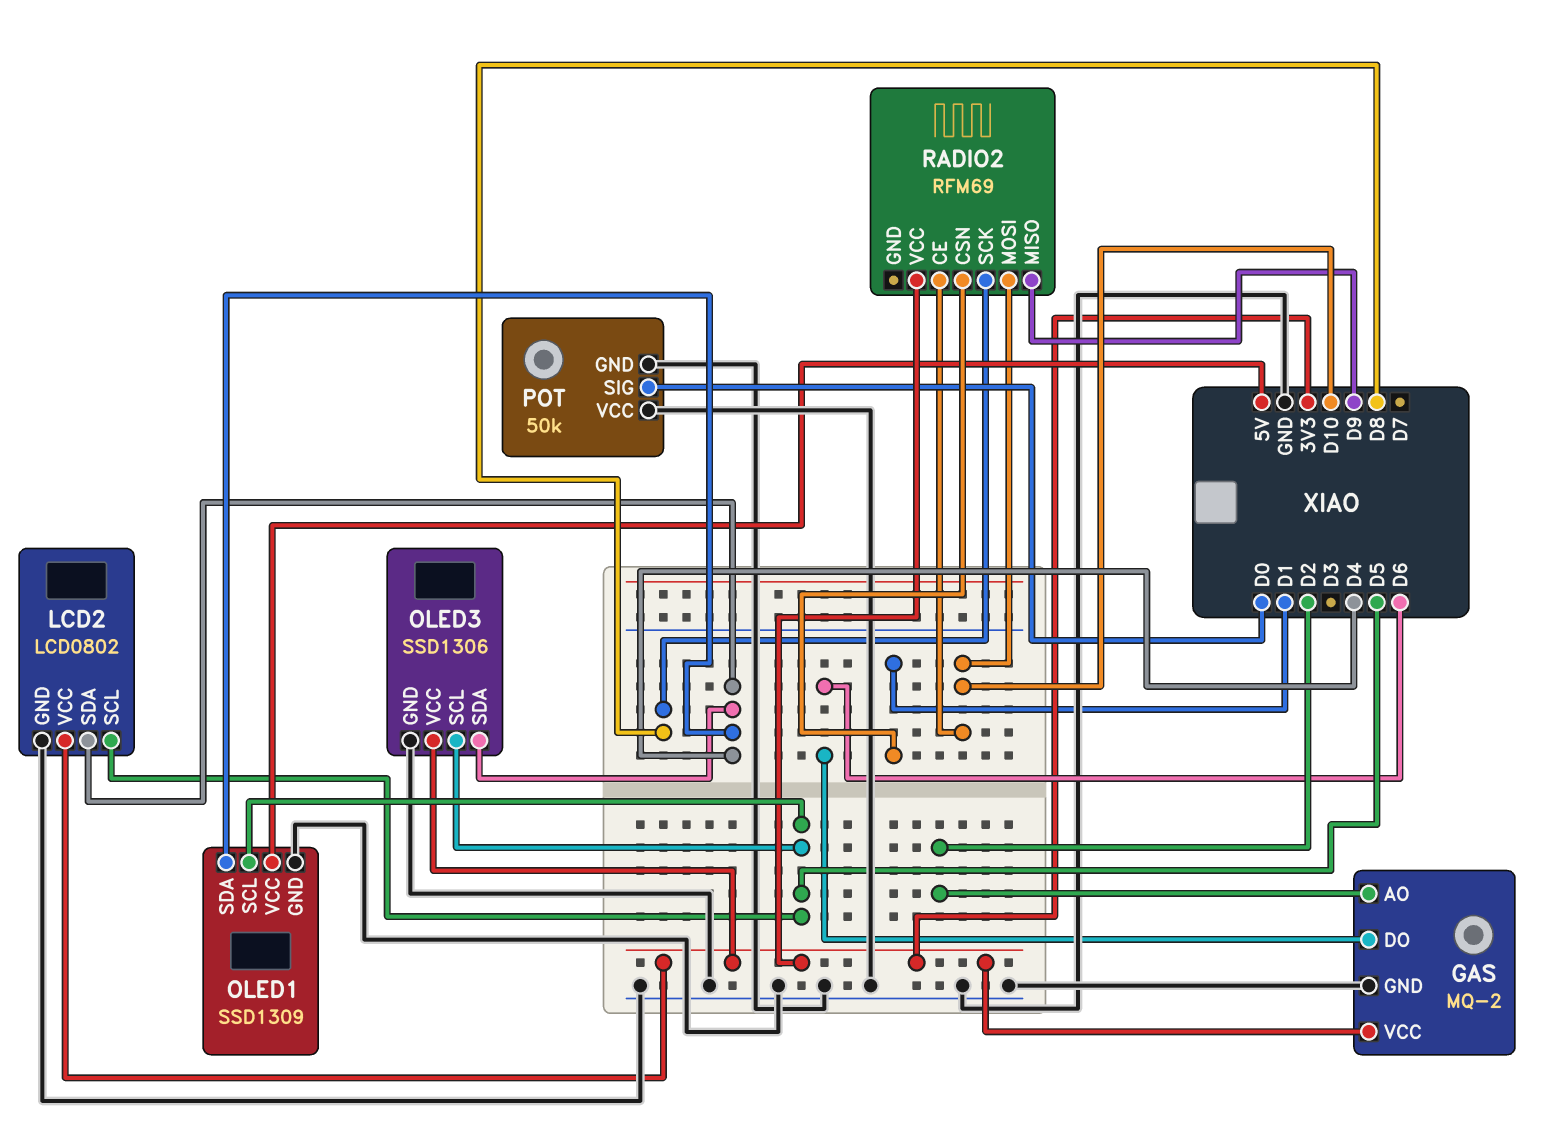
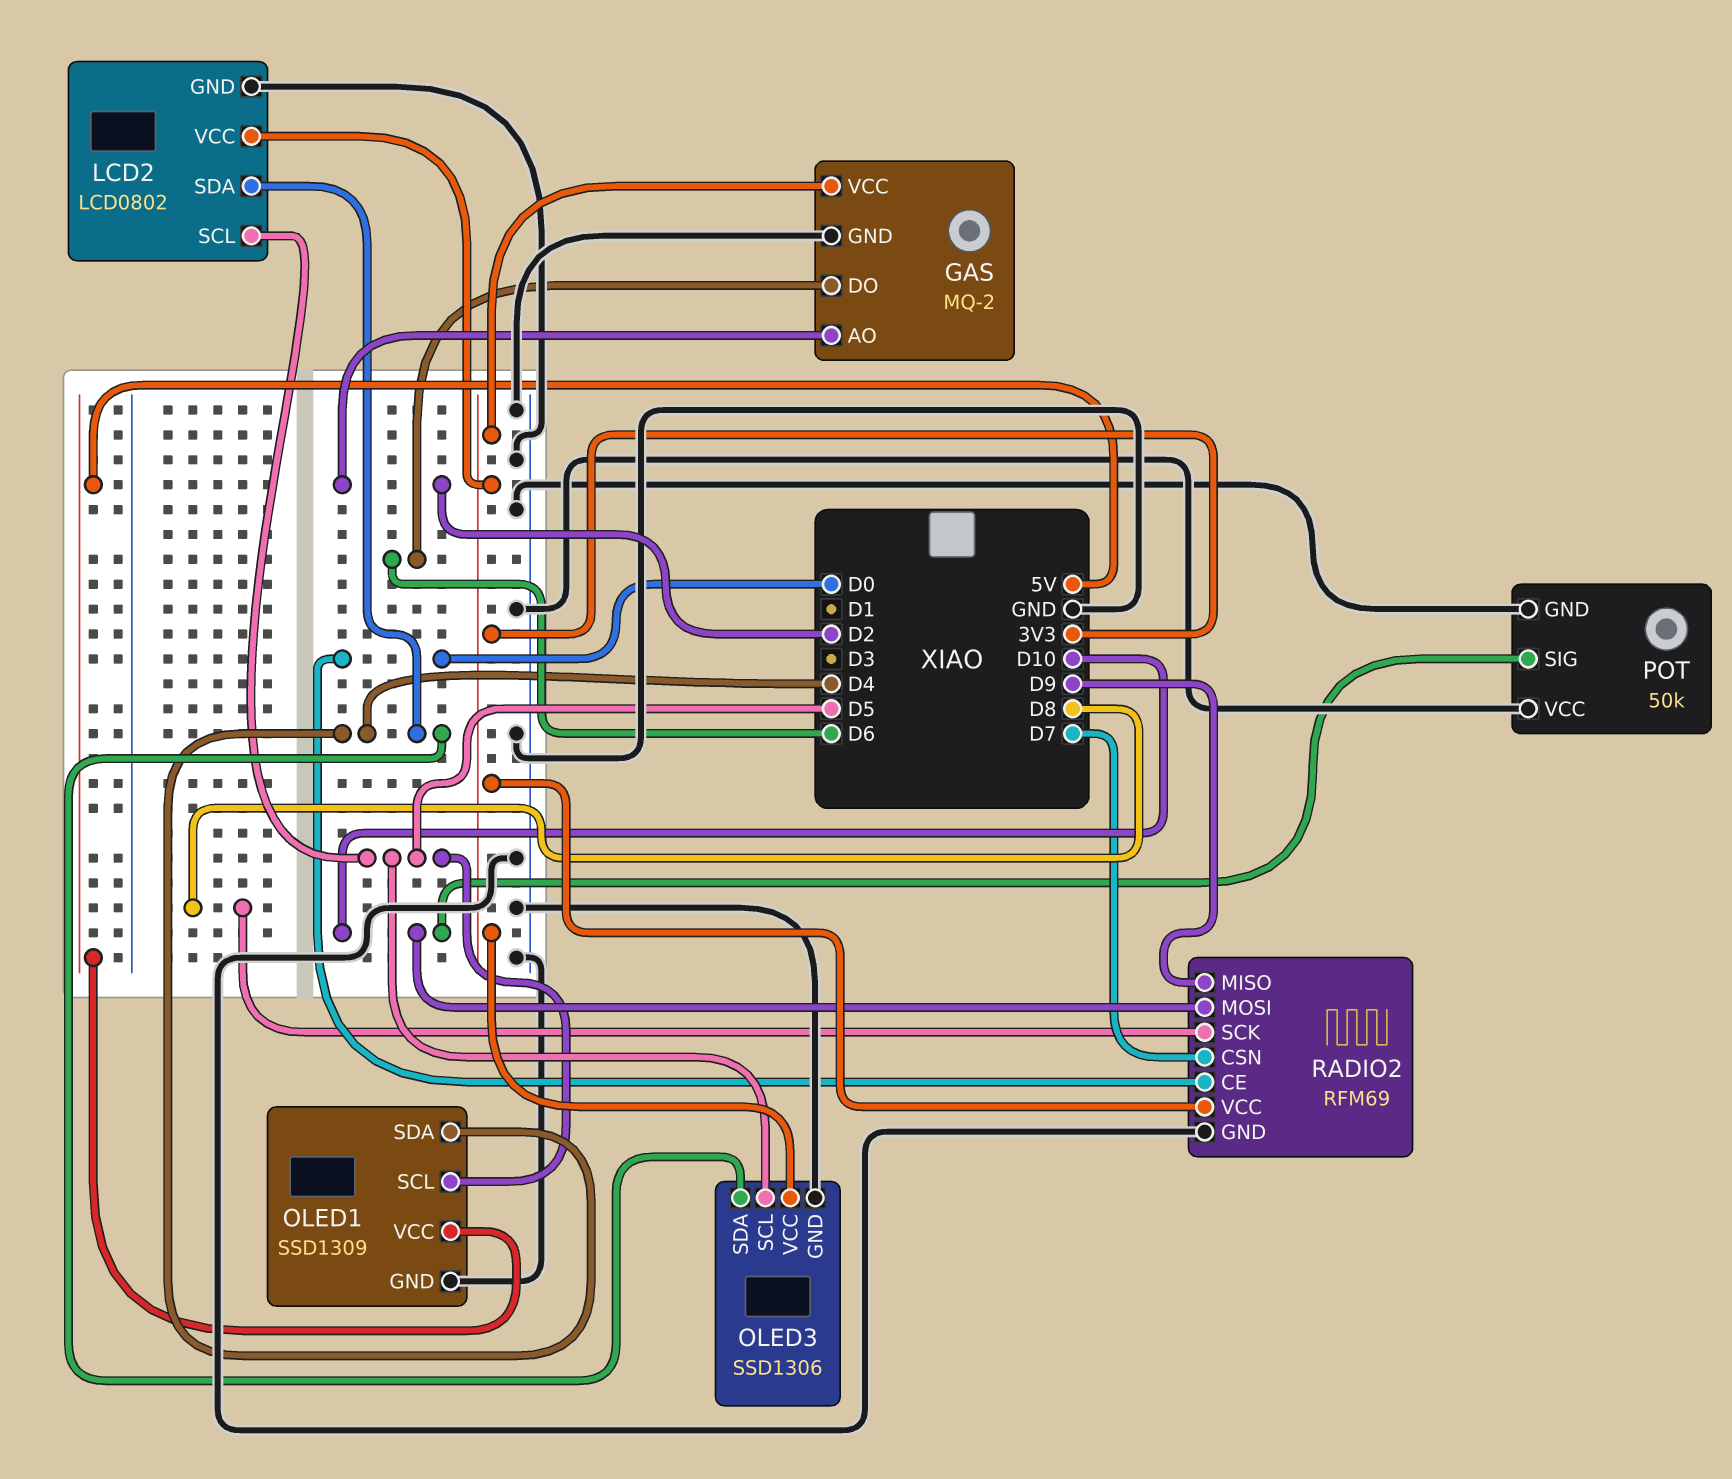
POT pin SIG: D0 -> D10
RADIO2 pin CE: D10 -> D0
RADIO2 pin CSN: D1 -> D7
RADIO2 pin GND: none -> GND

